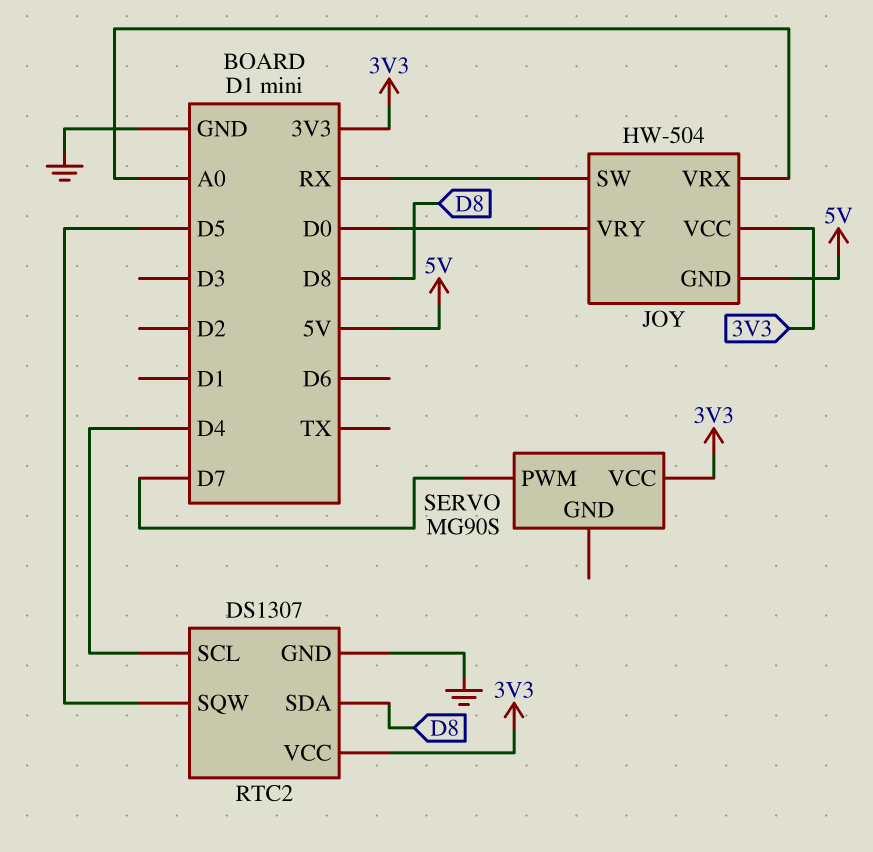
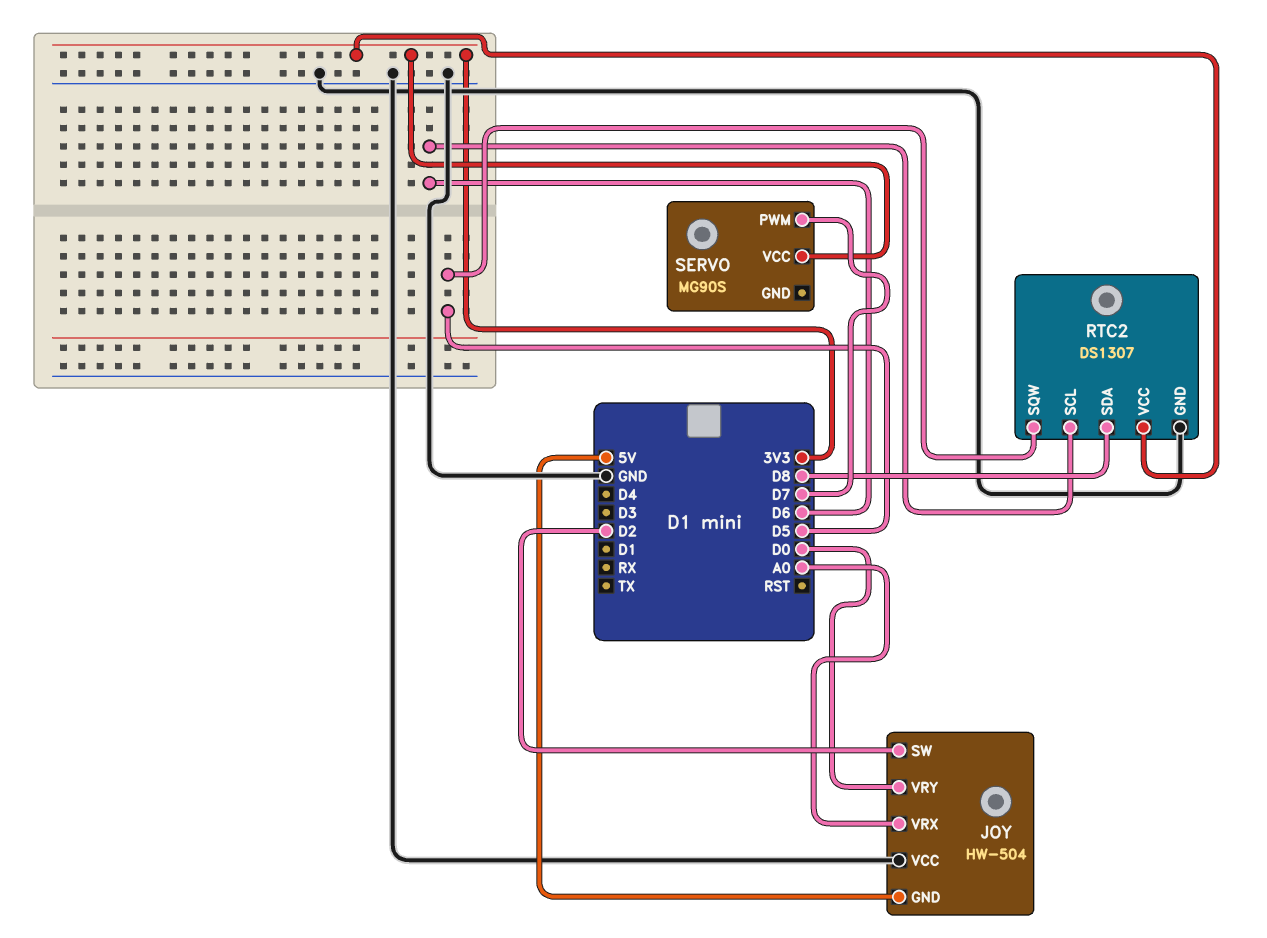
JOY pin SW: RX -> D2
JOY pin VCC: 3V3 -> GND
RTC2 pin SCL: D4 -> D6

